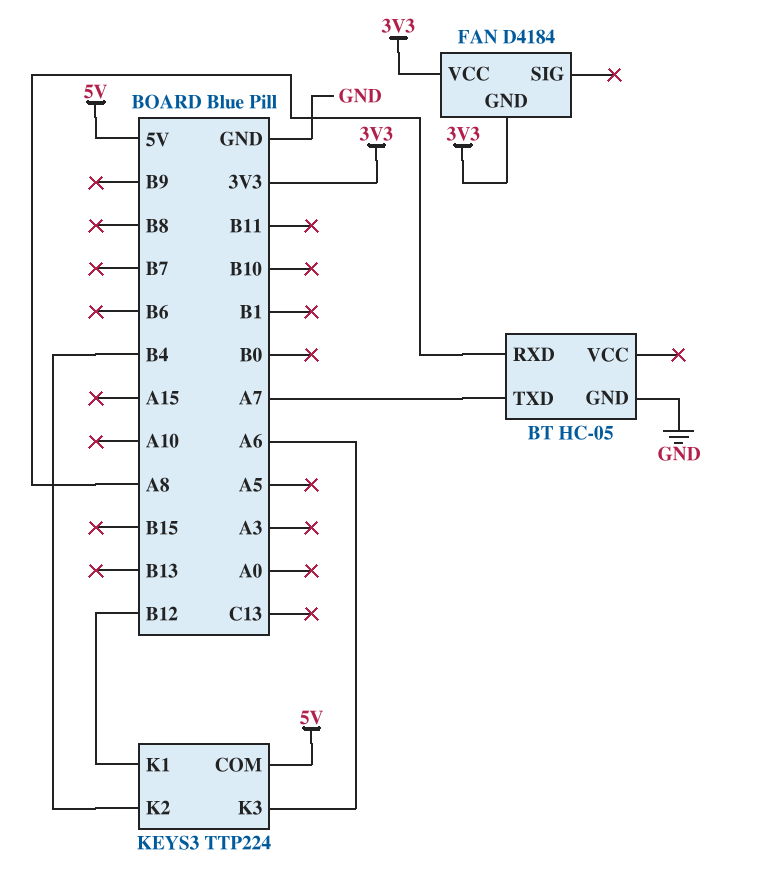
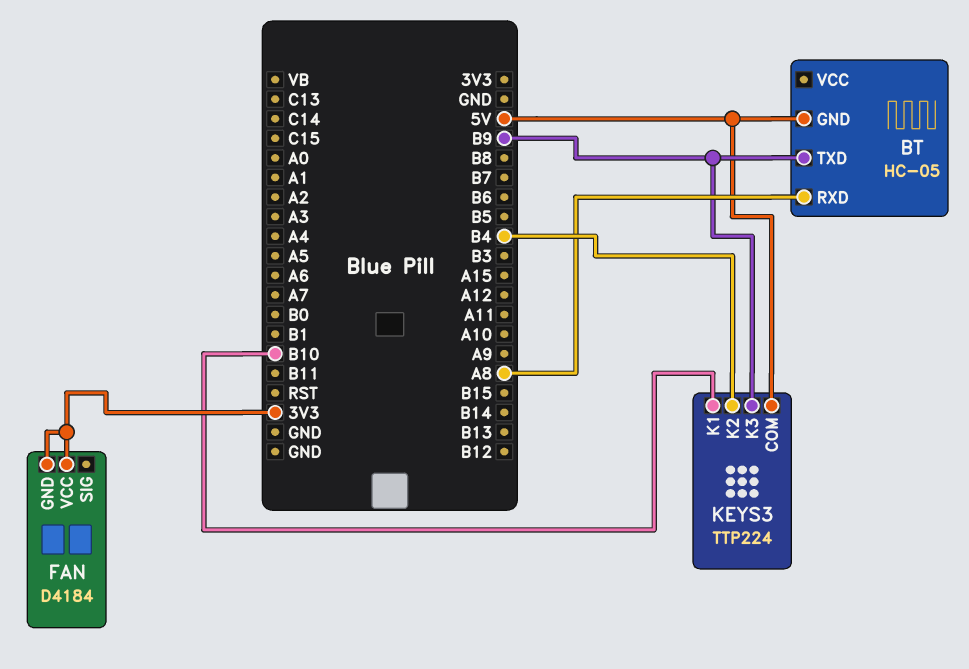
BT pin GND: GND -> 5V
BT pin TXD: A7 -> B9
KEYS3 pin K1: B12 -> B10
KEYS3 pin K3: A6 -> B9

